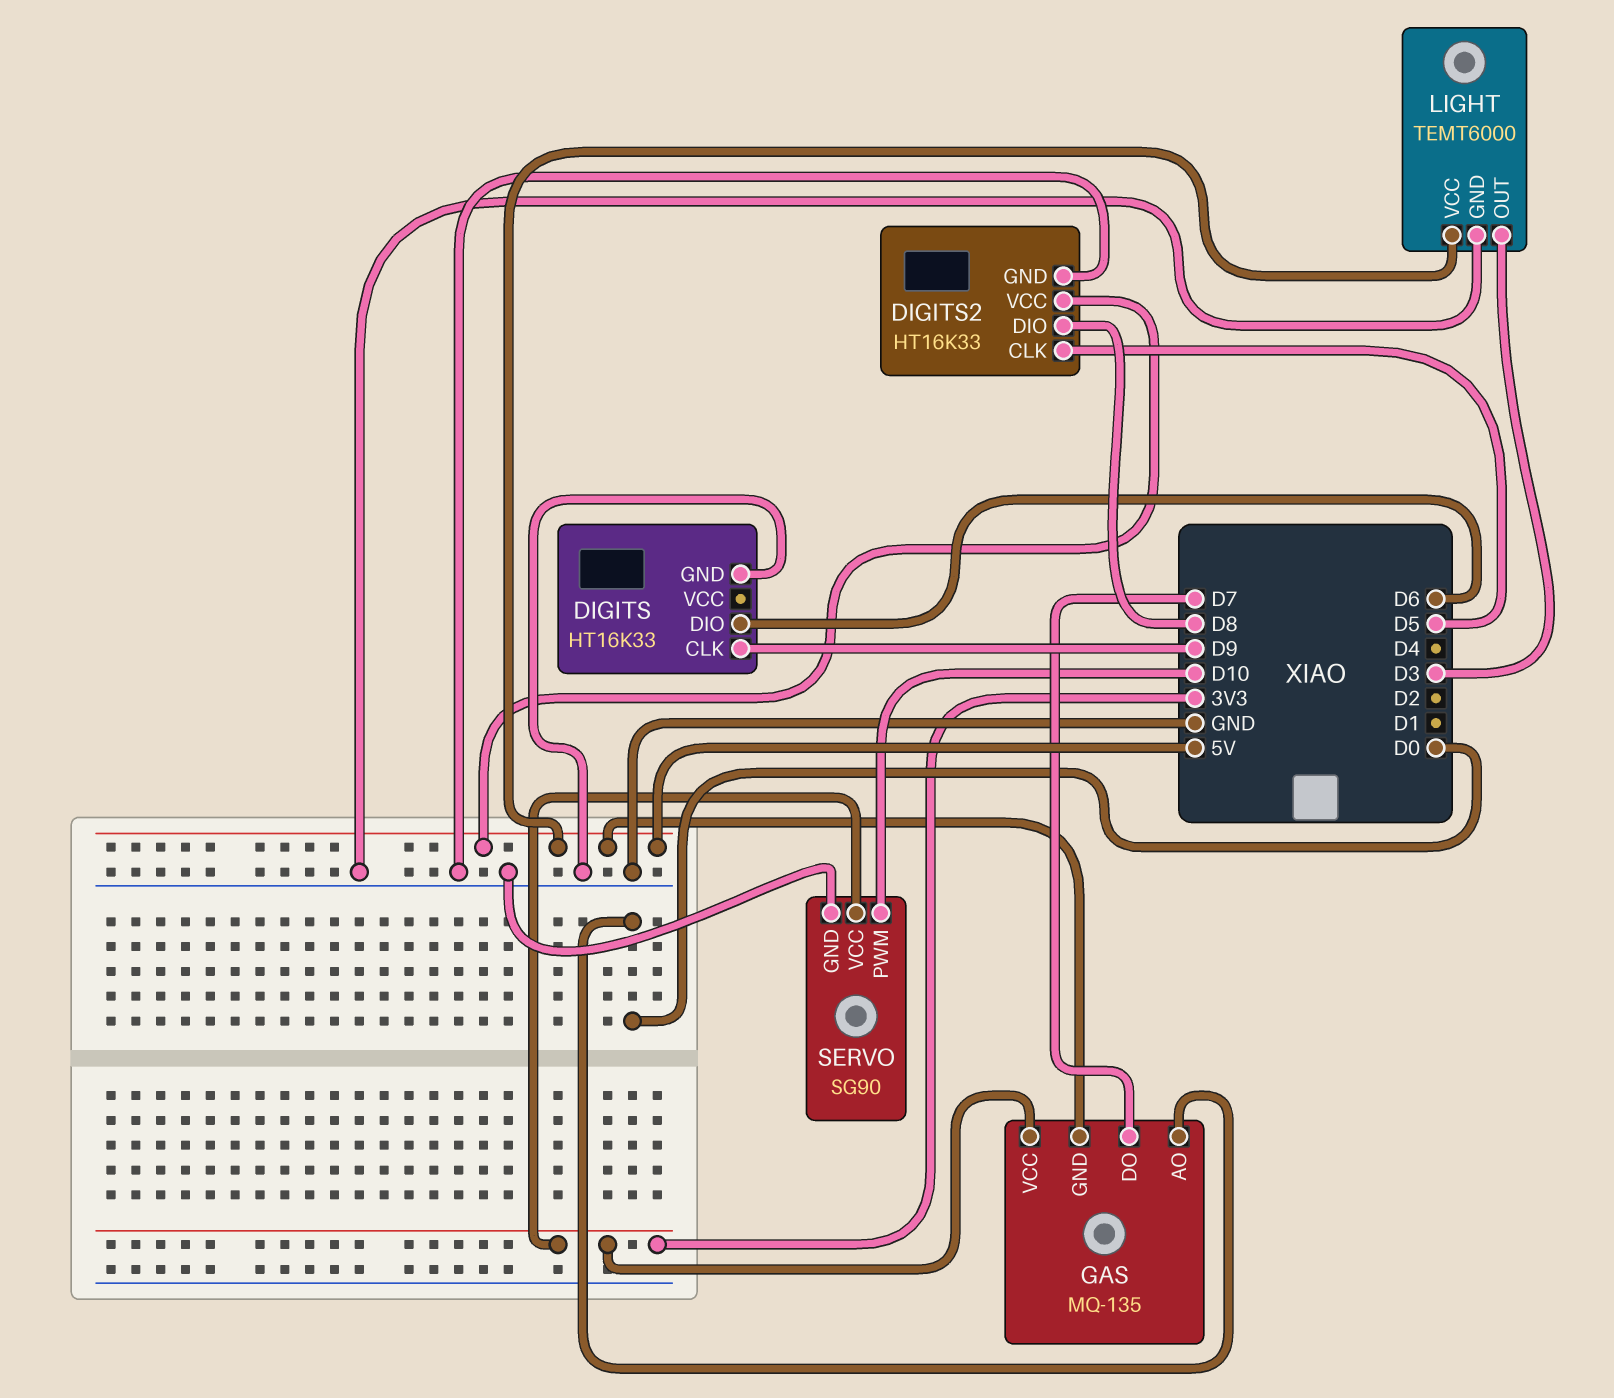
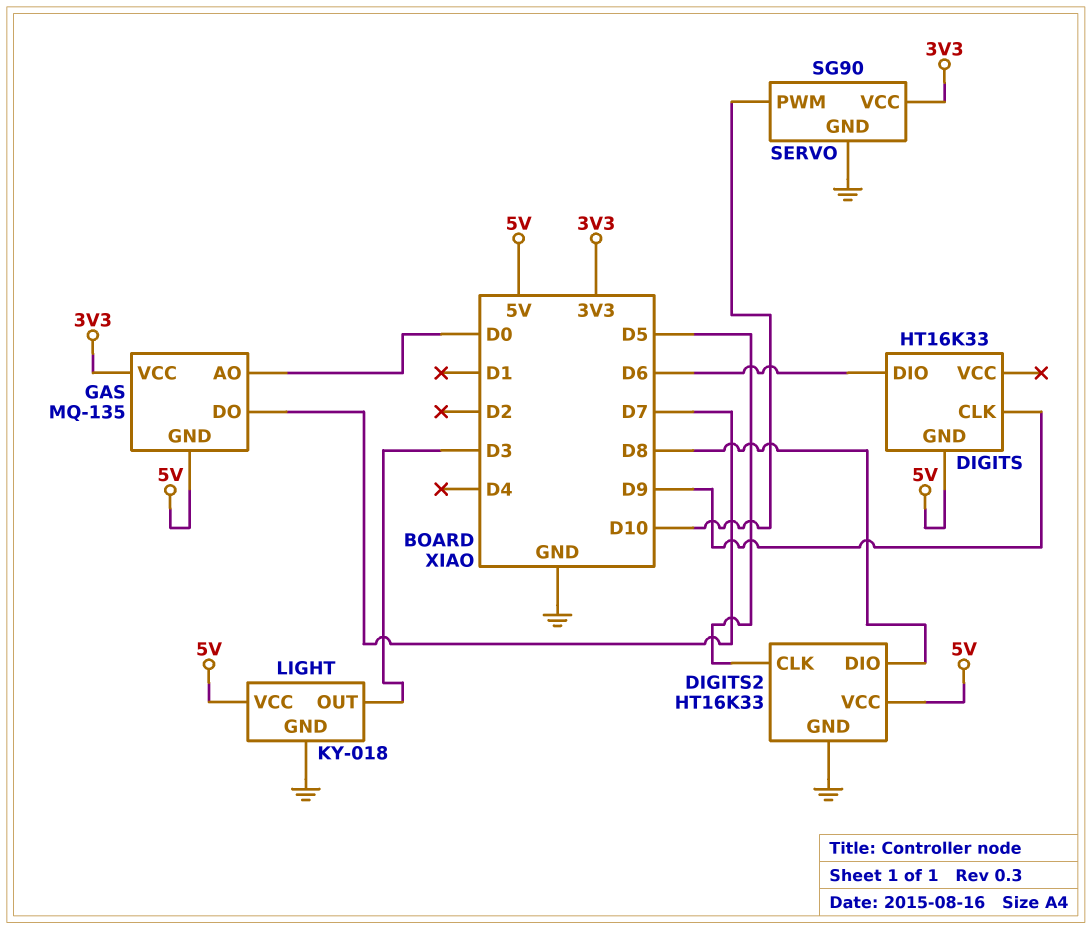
DIGITS pin GND: GND -> 5V
LIGHT: TEMT6000 -> KY-018

